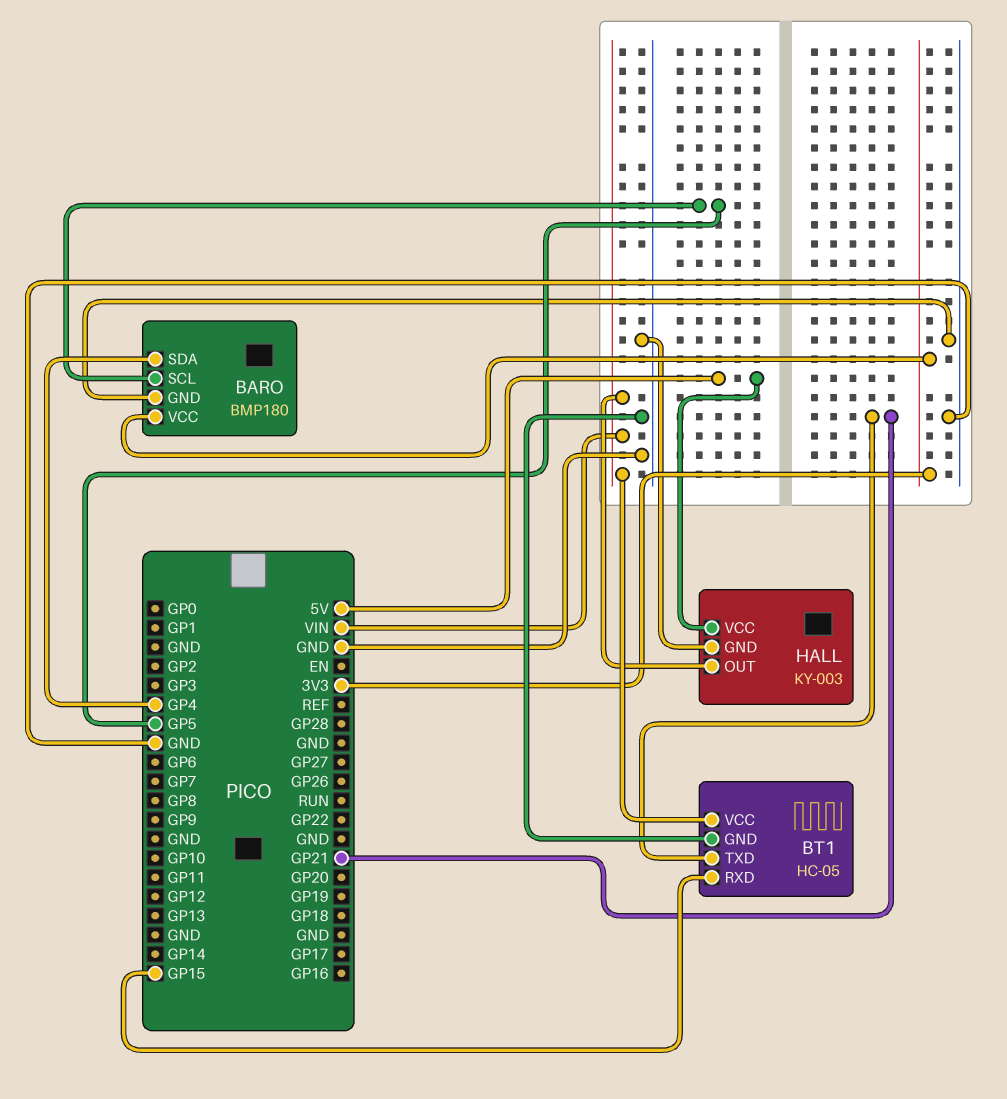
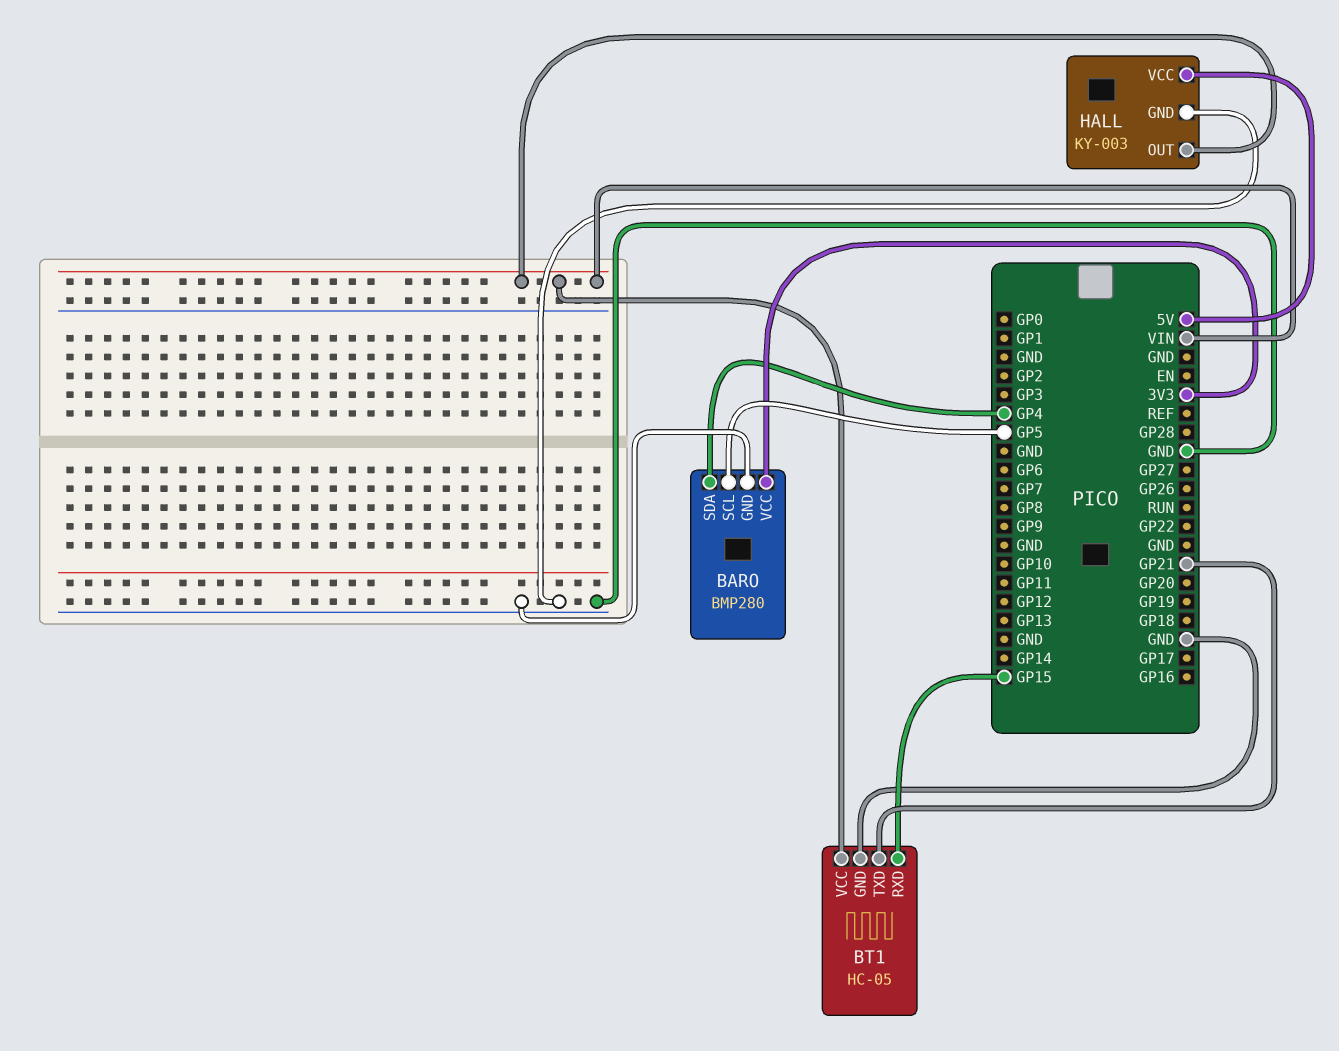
BARO: BMP180 -> BMP280

